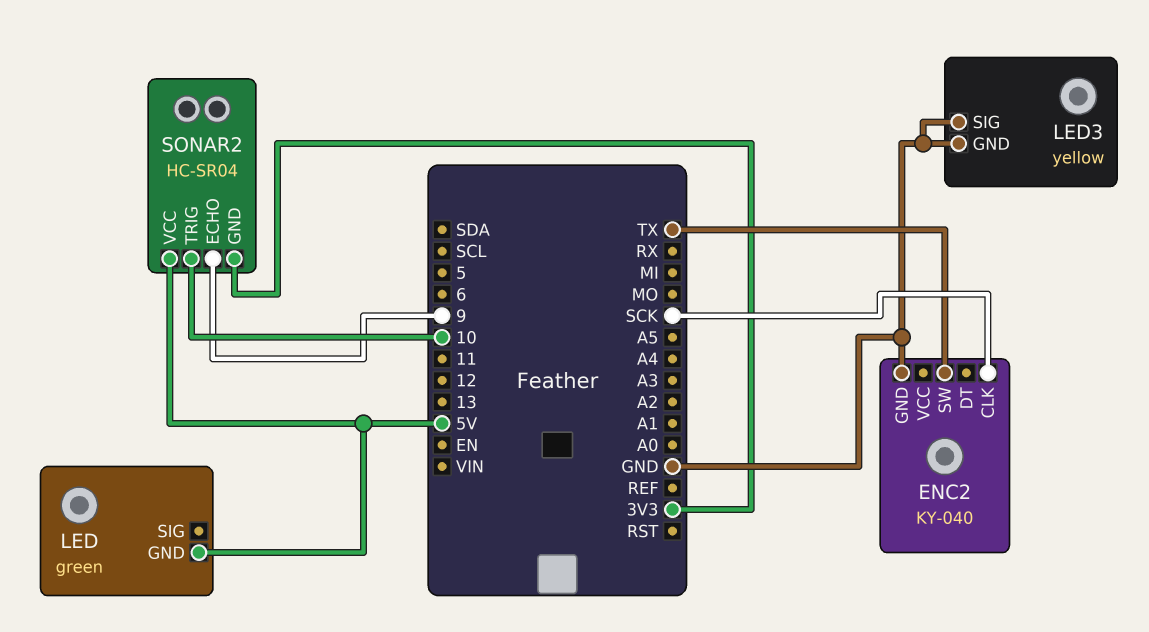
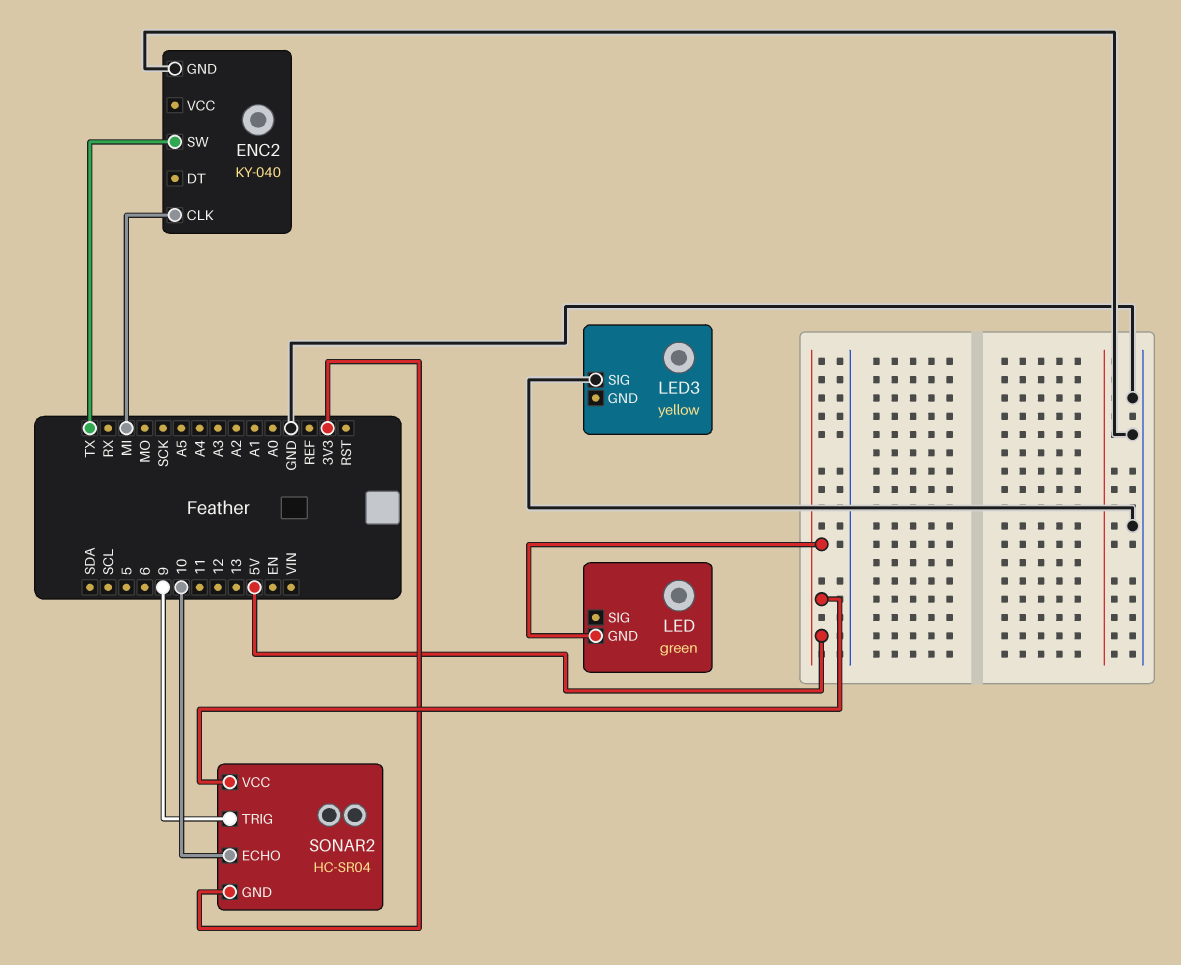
ENC2 pin CLK: SCK -> MI
LED3 pin GND: GND -> none
SONAR2 pin ECHO: 9 -> 10
SONAR2 pin TRIG: 10 -> 9

